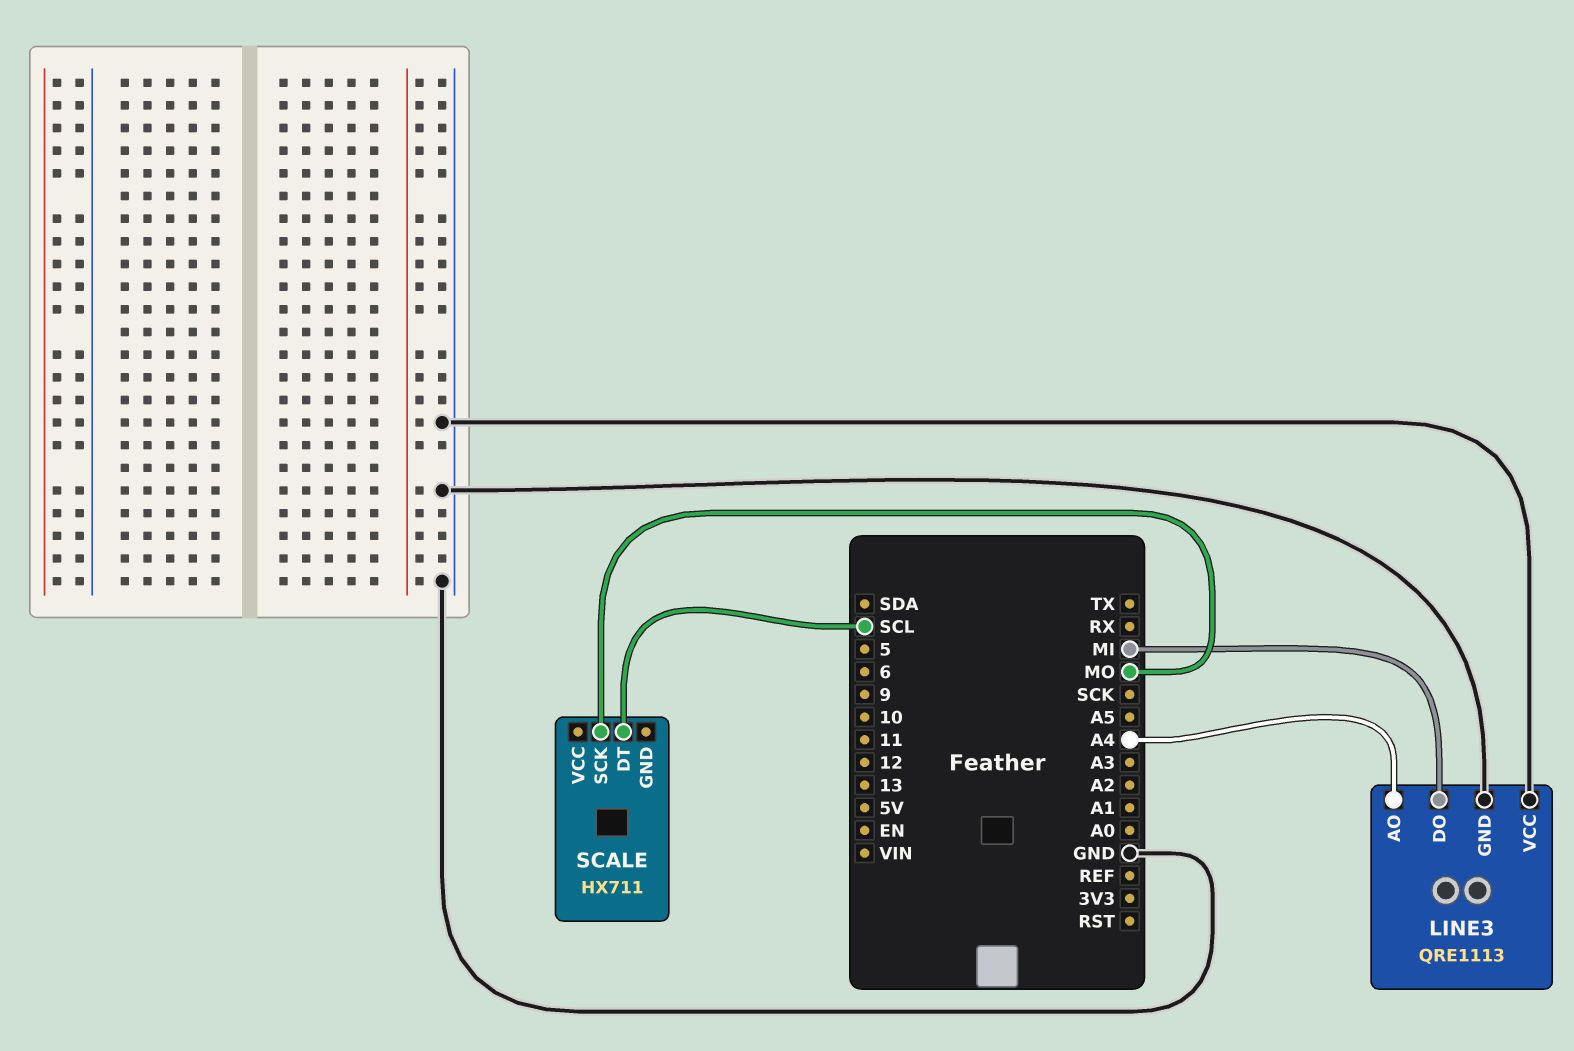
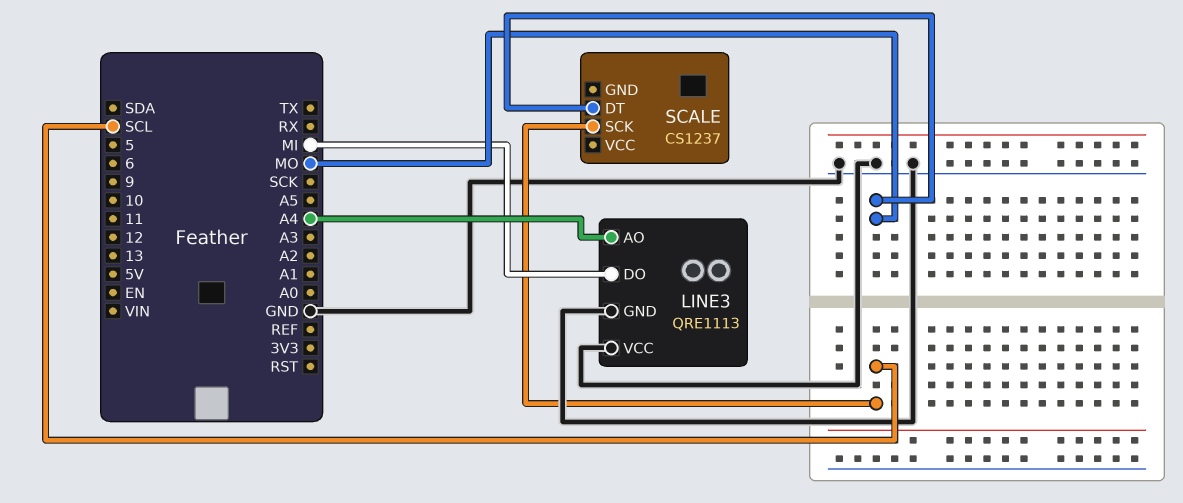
SCALE: HX711 -> CS1237
SCALE pin DT: SCL -> MO
SCALE pin SCK: MO -> SCL

